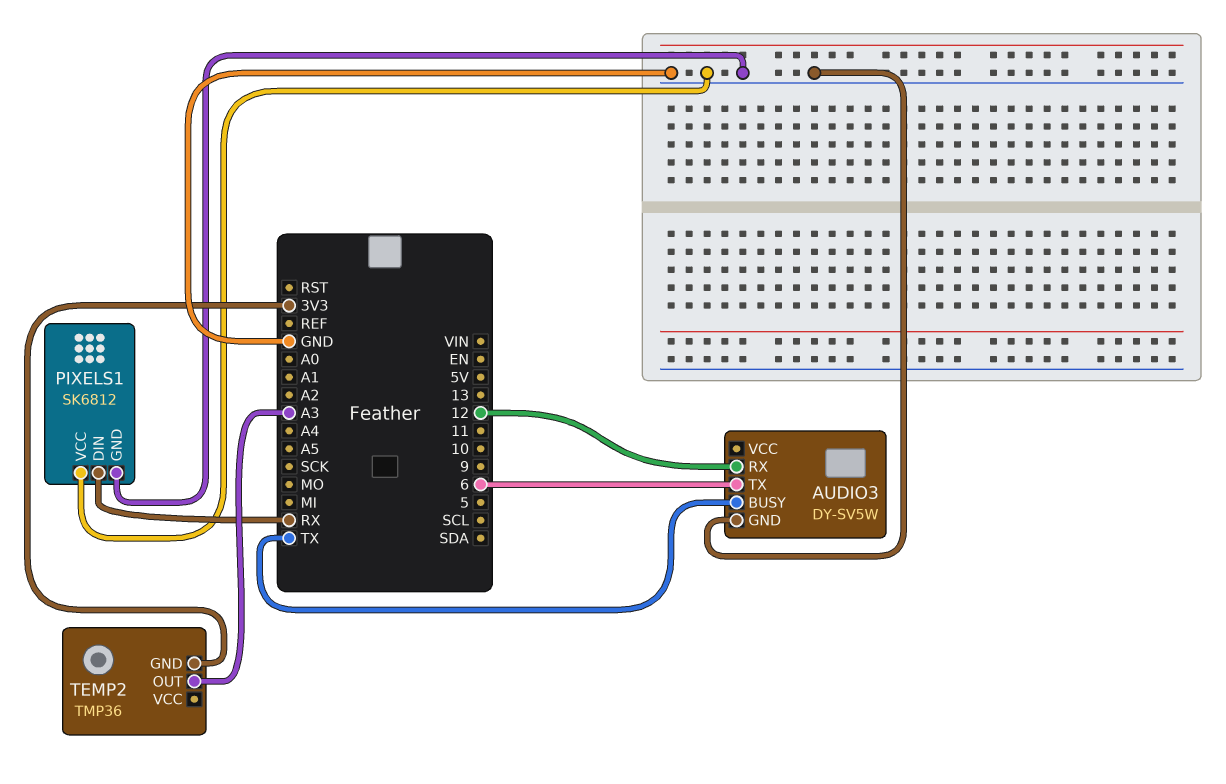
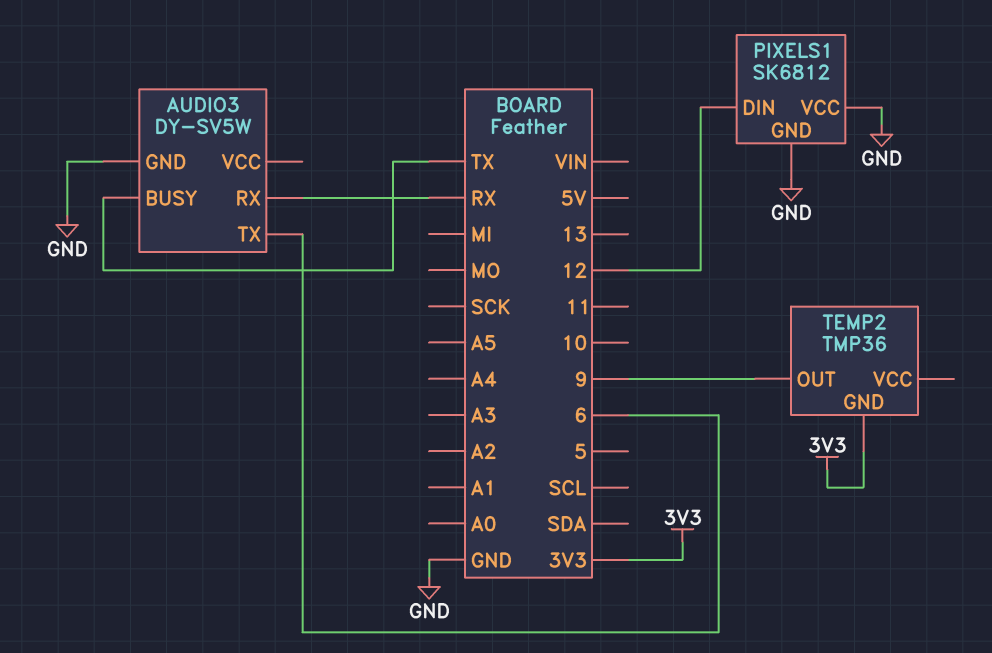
AUDIO3 pin RX: 12 -> RX
PIXELS1 pin DIN: RX -> 12
TEMP2 pin OUT: A3 -> 9

